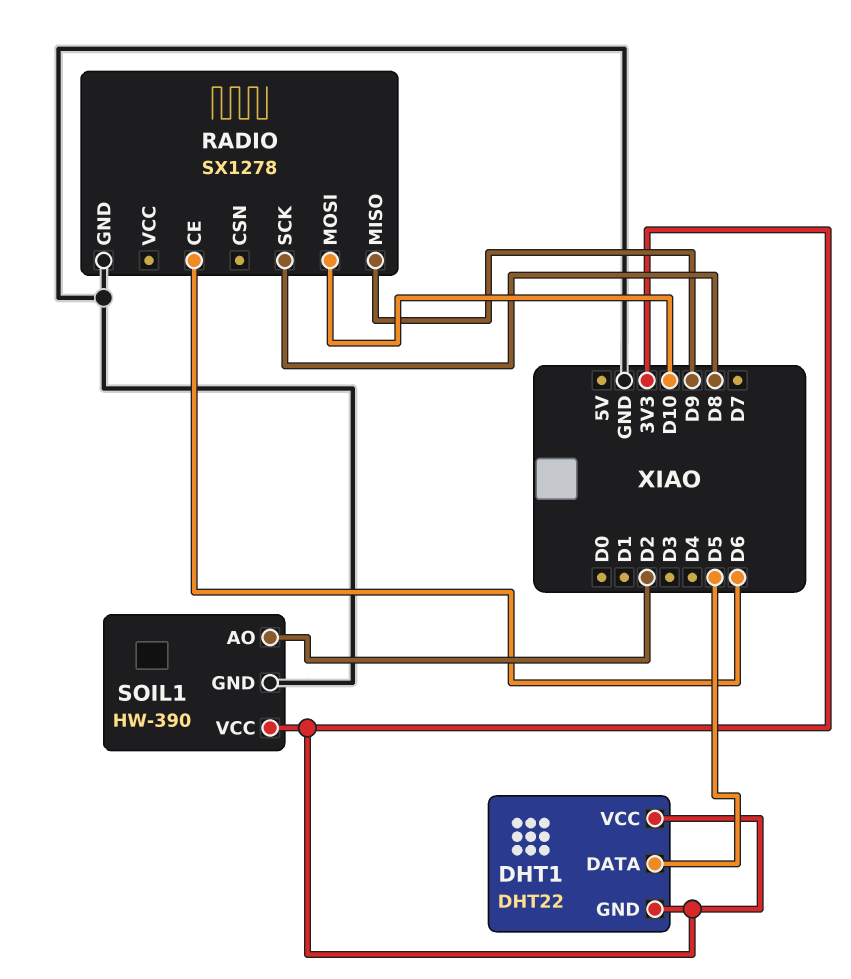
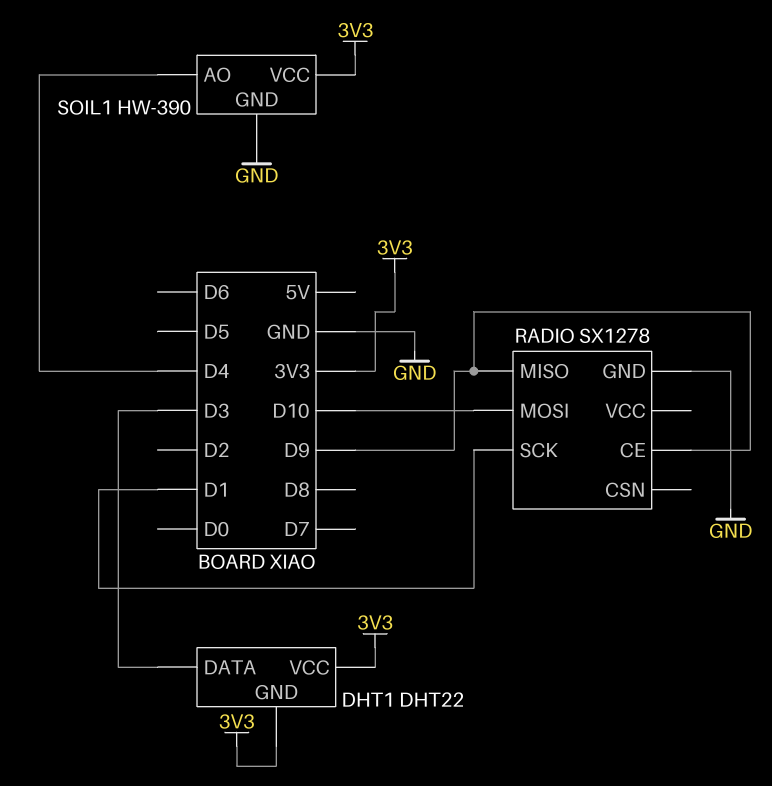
DHT1 pin DATA: D5 -> D3
RADIO pin CE: D6 -> D9
RADIO pin SCK: D8 -> D1
SOIL1 pin AO: D2 -> D4

